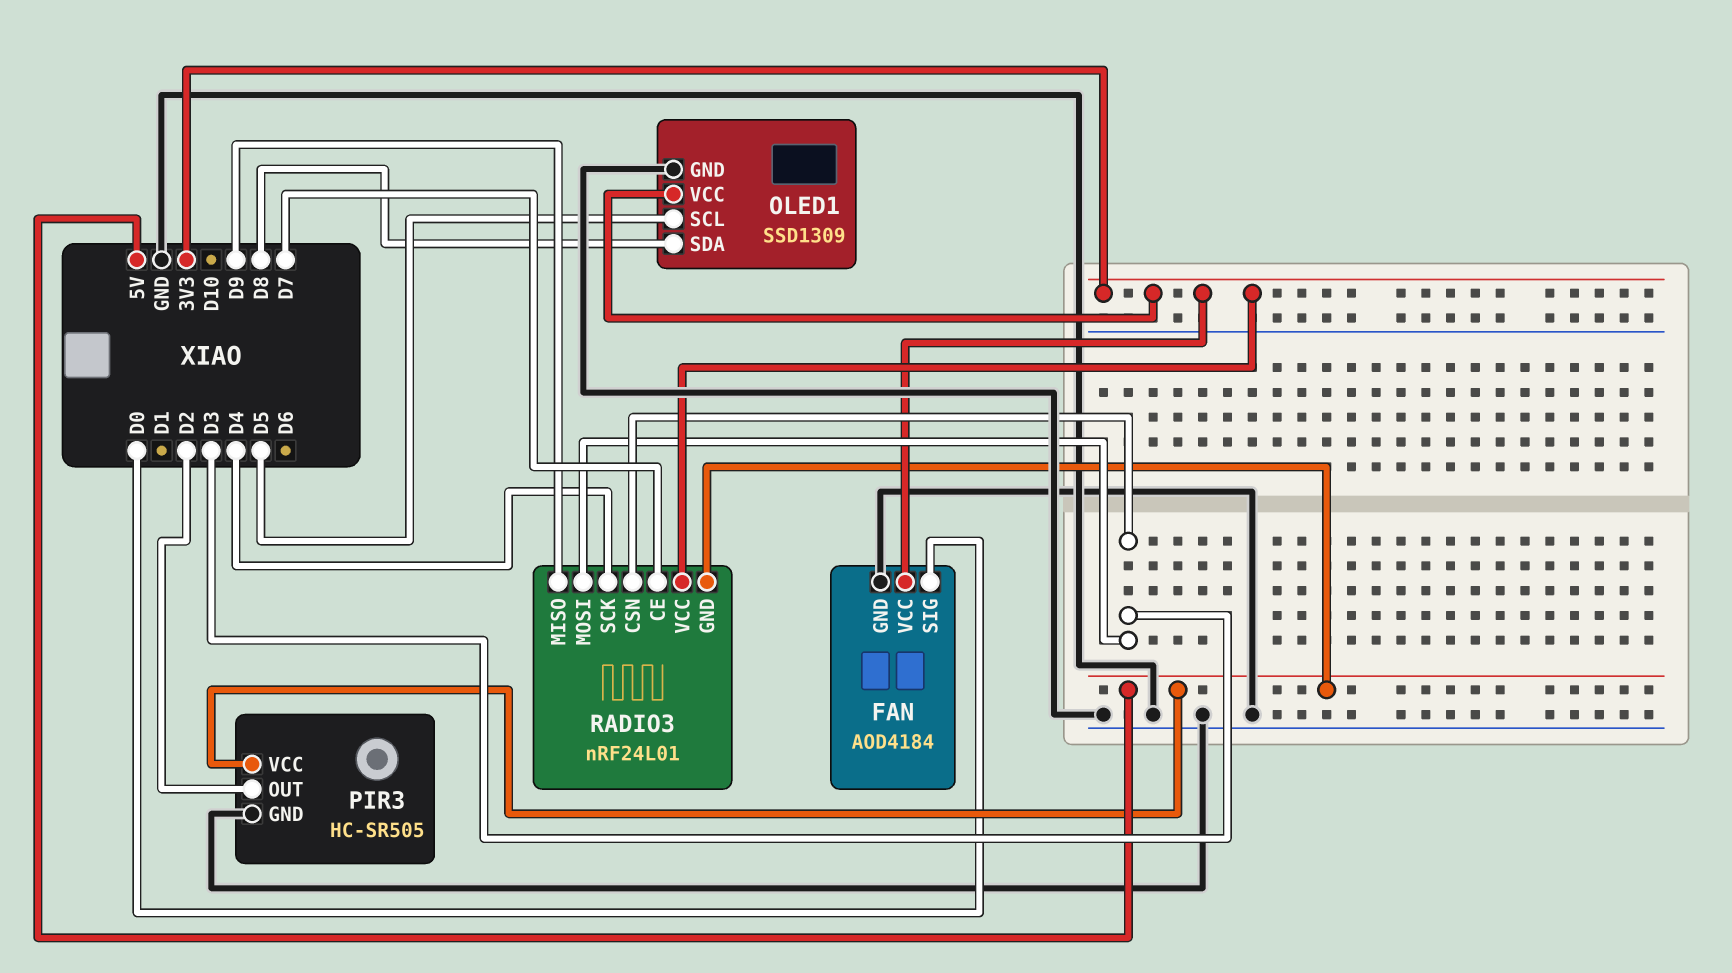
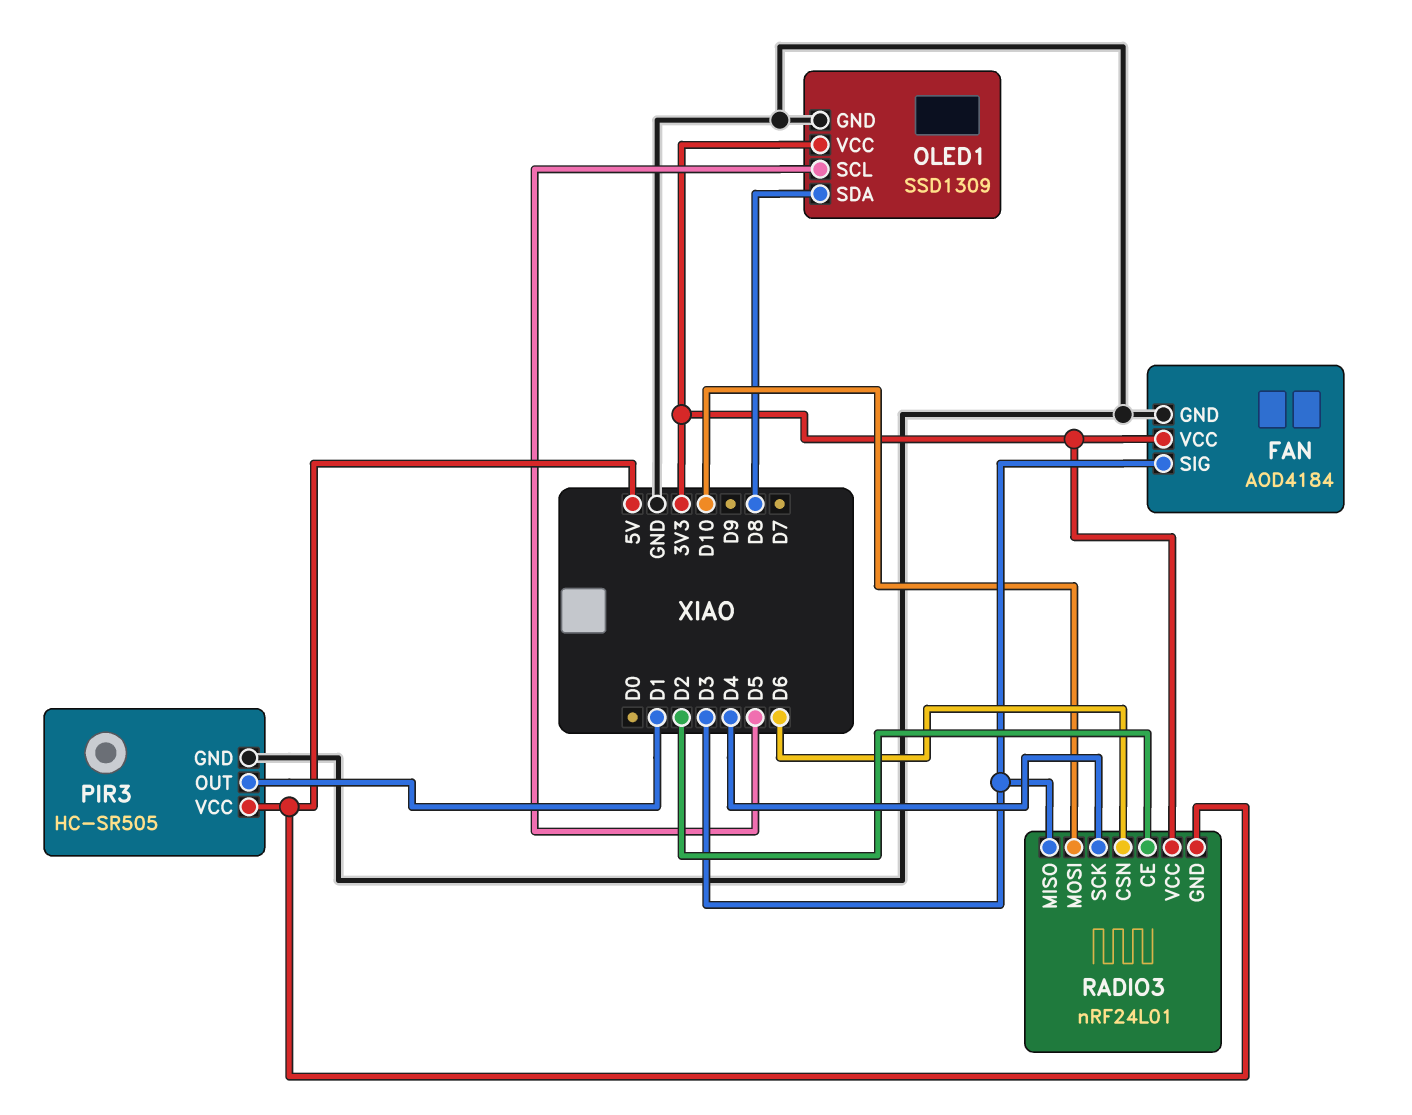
FAN pin SIG: D0 -> D3
PIR3 pin OUT: D2 -> D1
RADIO3 pin CE: D7 -> D2
RADIO3 pin CSN: D3 -> D6
RADIO3 pin MISO: D9 -> D3
RADIO3 pin MOSI: D3 -> D10

